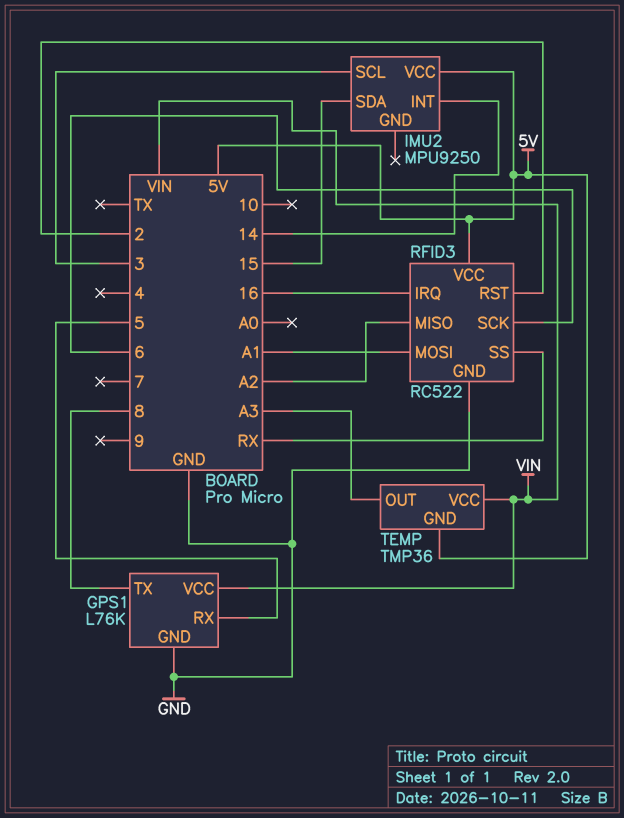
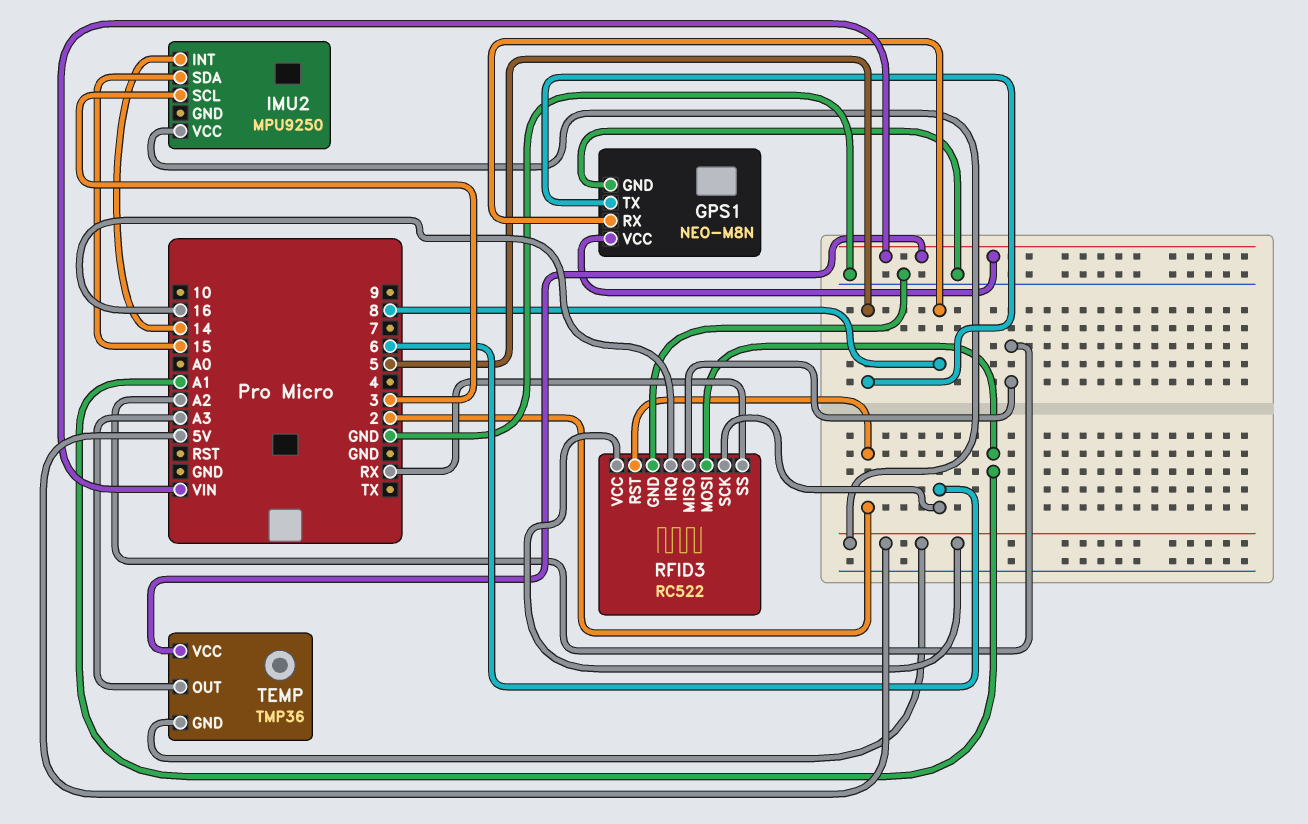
GPS1: L76K -> NEO-M8N
GPS1 pin RX: 5 -> 8
GPS1 pin TX: 8 -> 5

